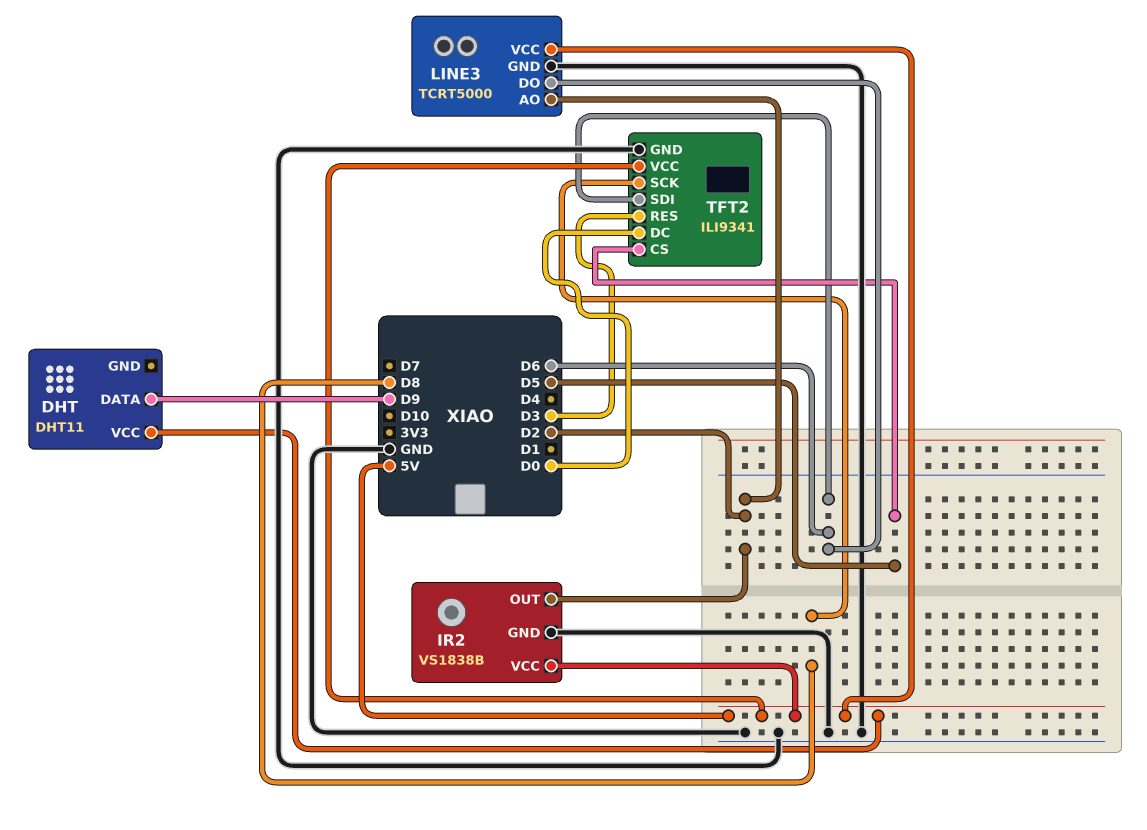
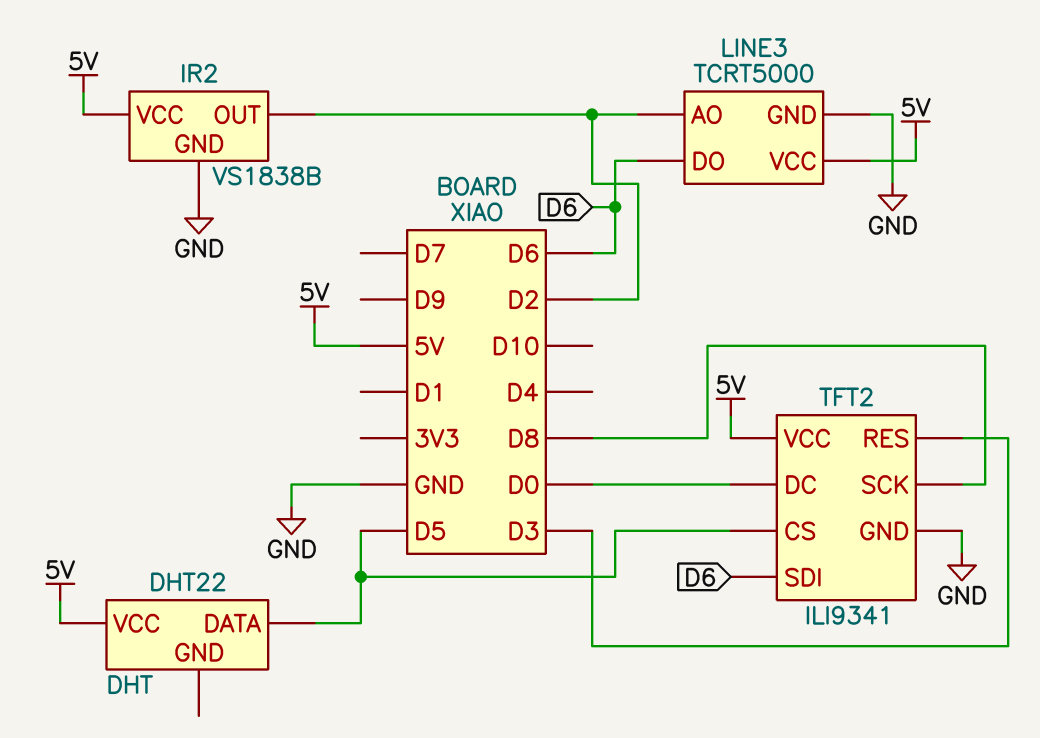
DHT: DHT11 -> DHT22
DHT pin DATA: D9 -> D5

